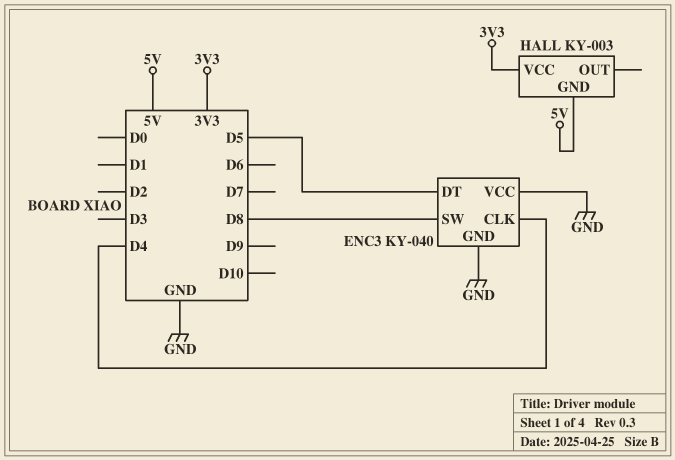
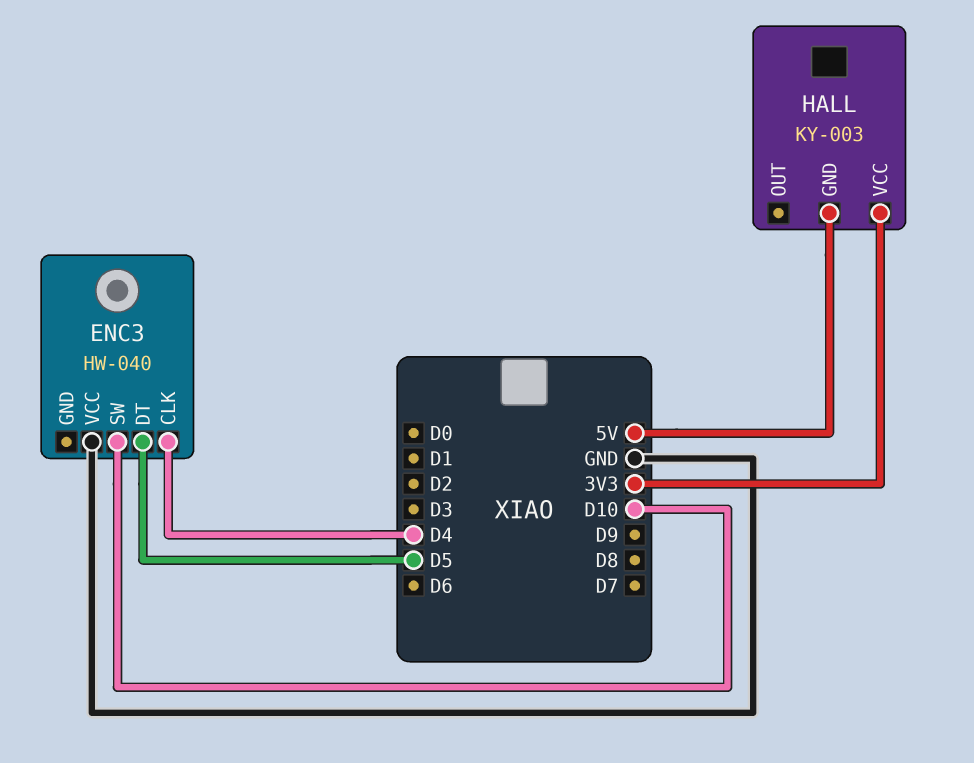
ENC3: KY-040 -> HW-040
ENC3 pin GND: GND -> none
ENC3 pin SW: D8 -> D10

